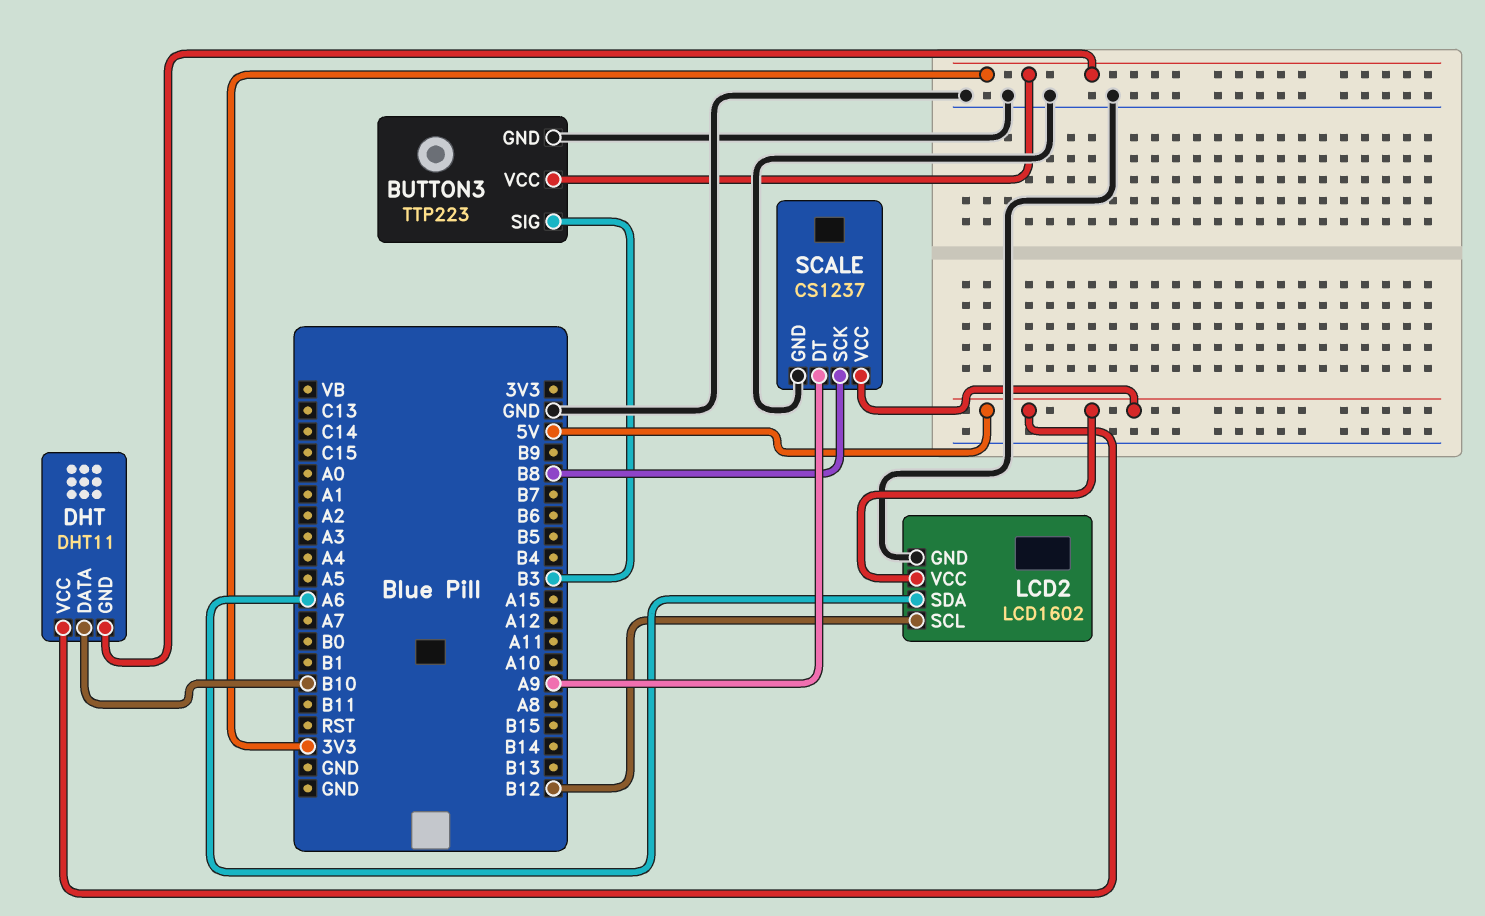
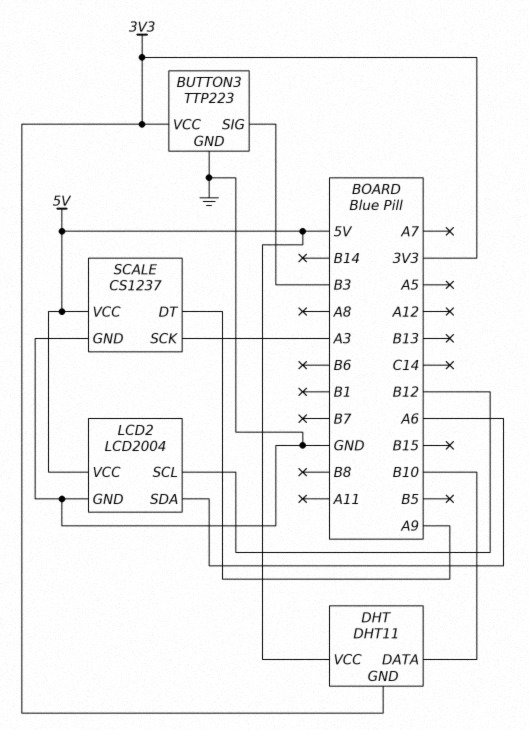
LCD2: LCD1602 -> LCD2004
SCALE pin SCK: B8 -> A3

